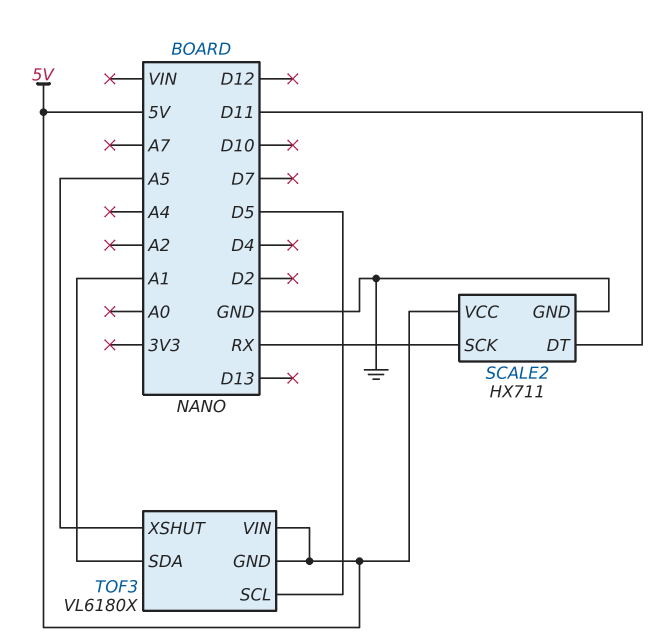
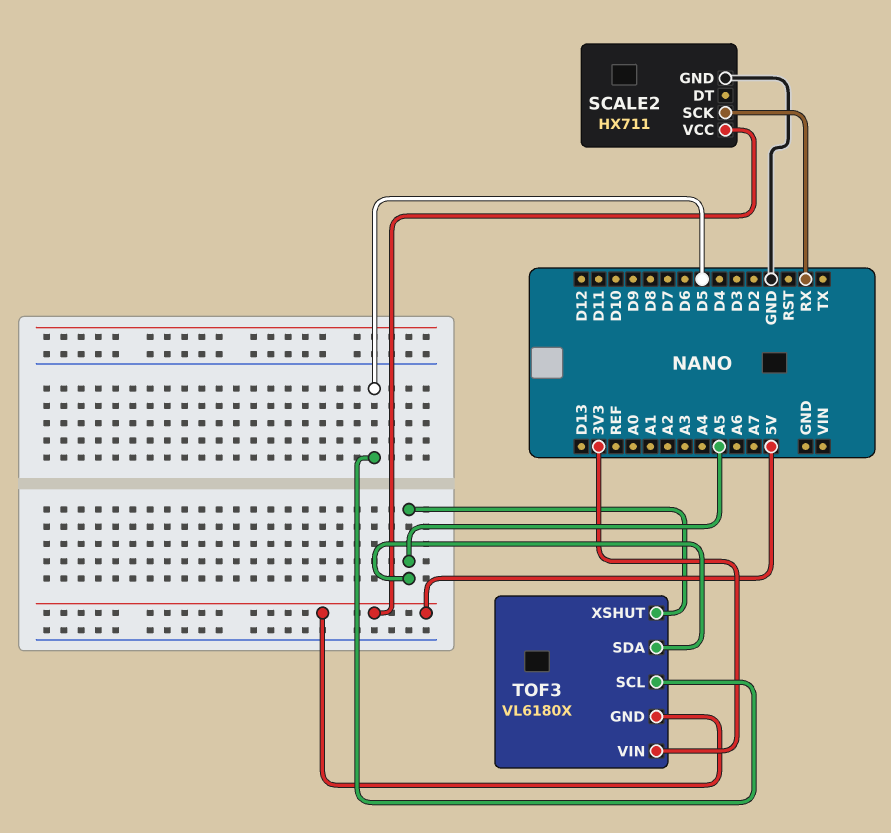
SCALE2 pin DT: D11 -> none
TOF3 pin SDA: A1 -> A5
TOF3 pin VIN: 5V -> 3V3

